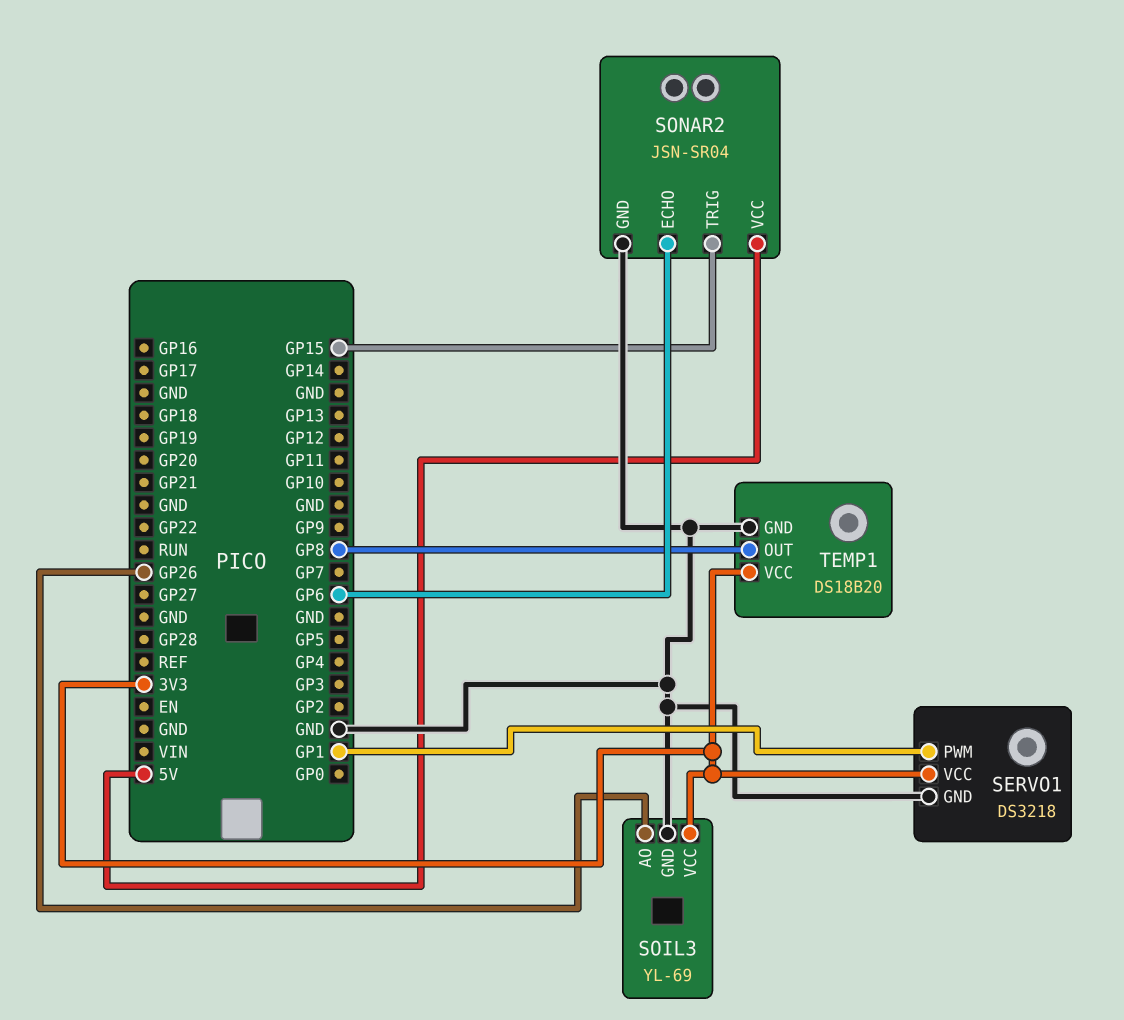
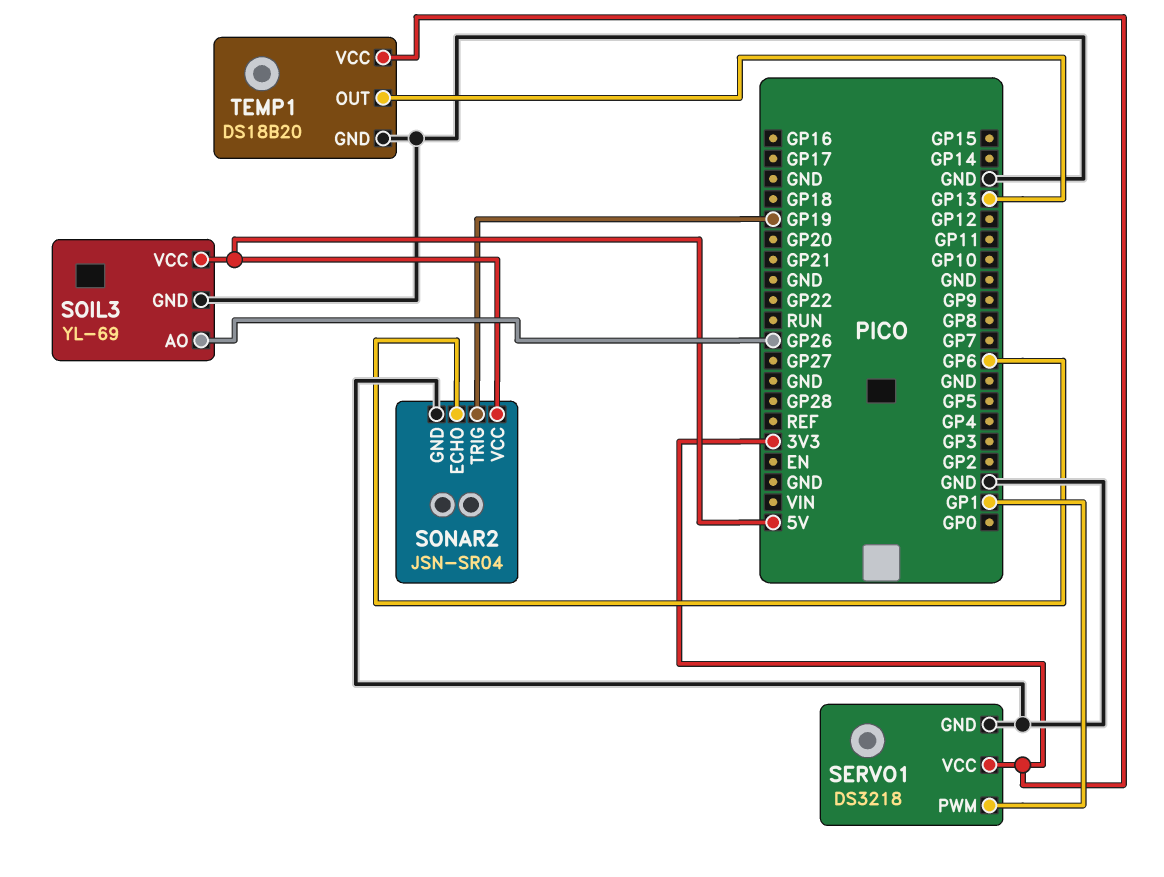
SOIL3 pin VCC: 3V3 -> 5V
SONAR2 pin TRIG: GP15 -> GP19
TEMP1 pin OUT: GP8 -> GP13

